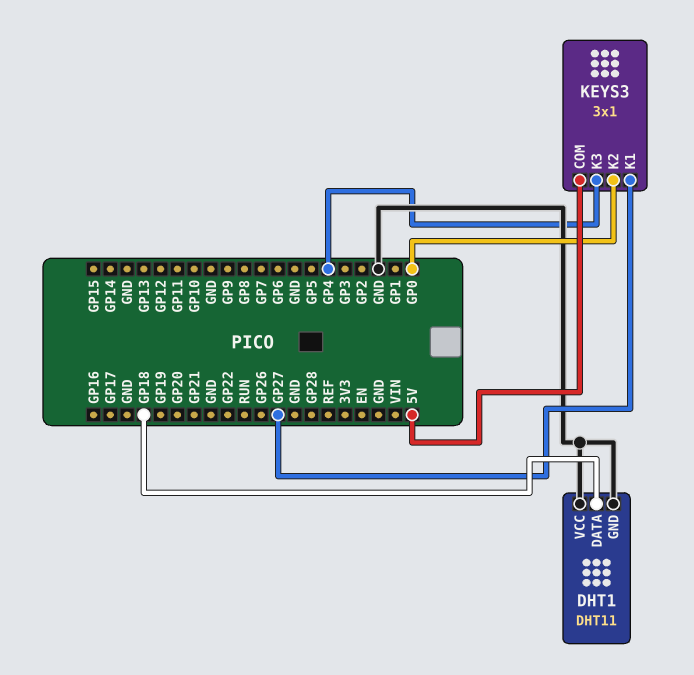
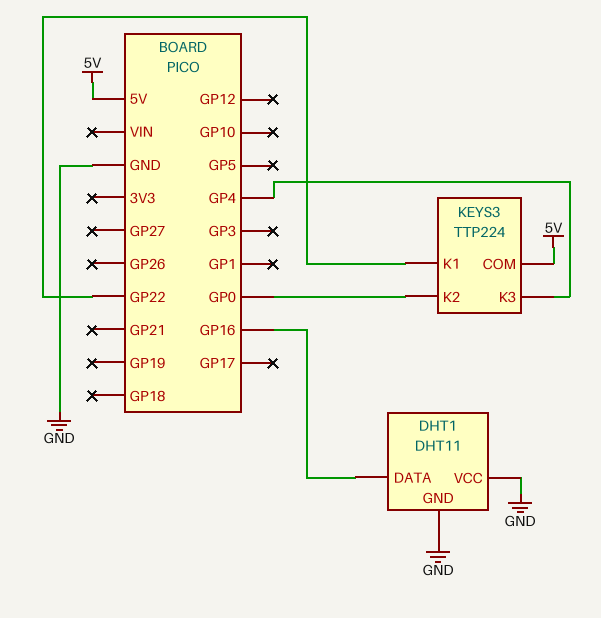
DHT1 pin DATA: GP18 -> GP16
KEYS3: 3x1 -> TTP224
KEYS3 pin K1: GP27 -> GP22

